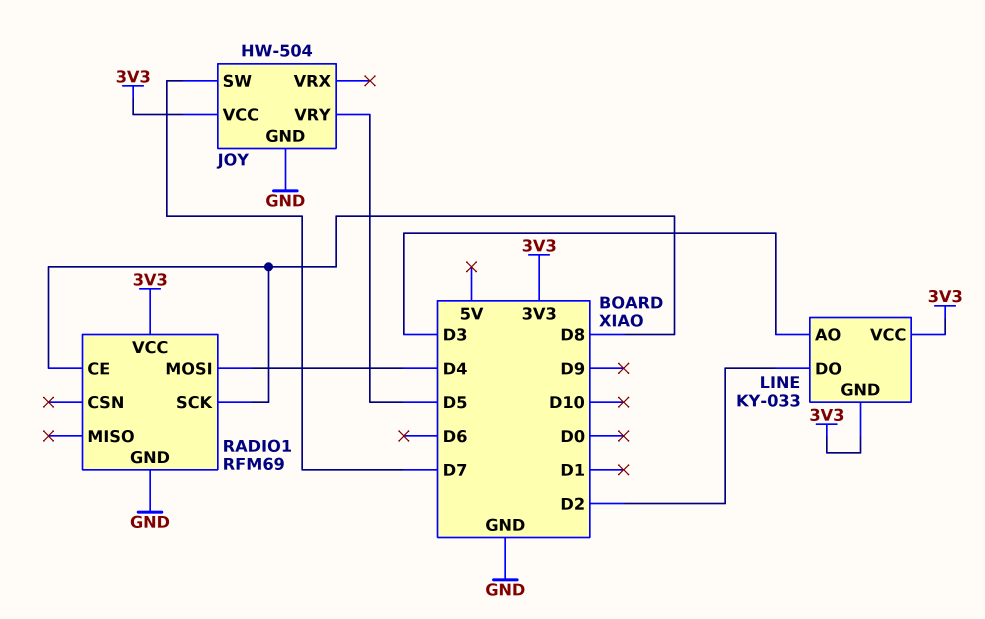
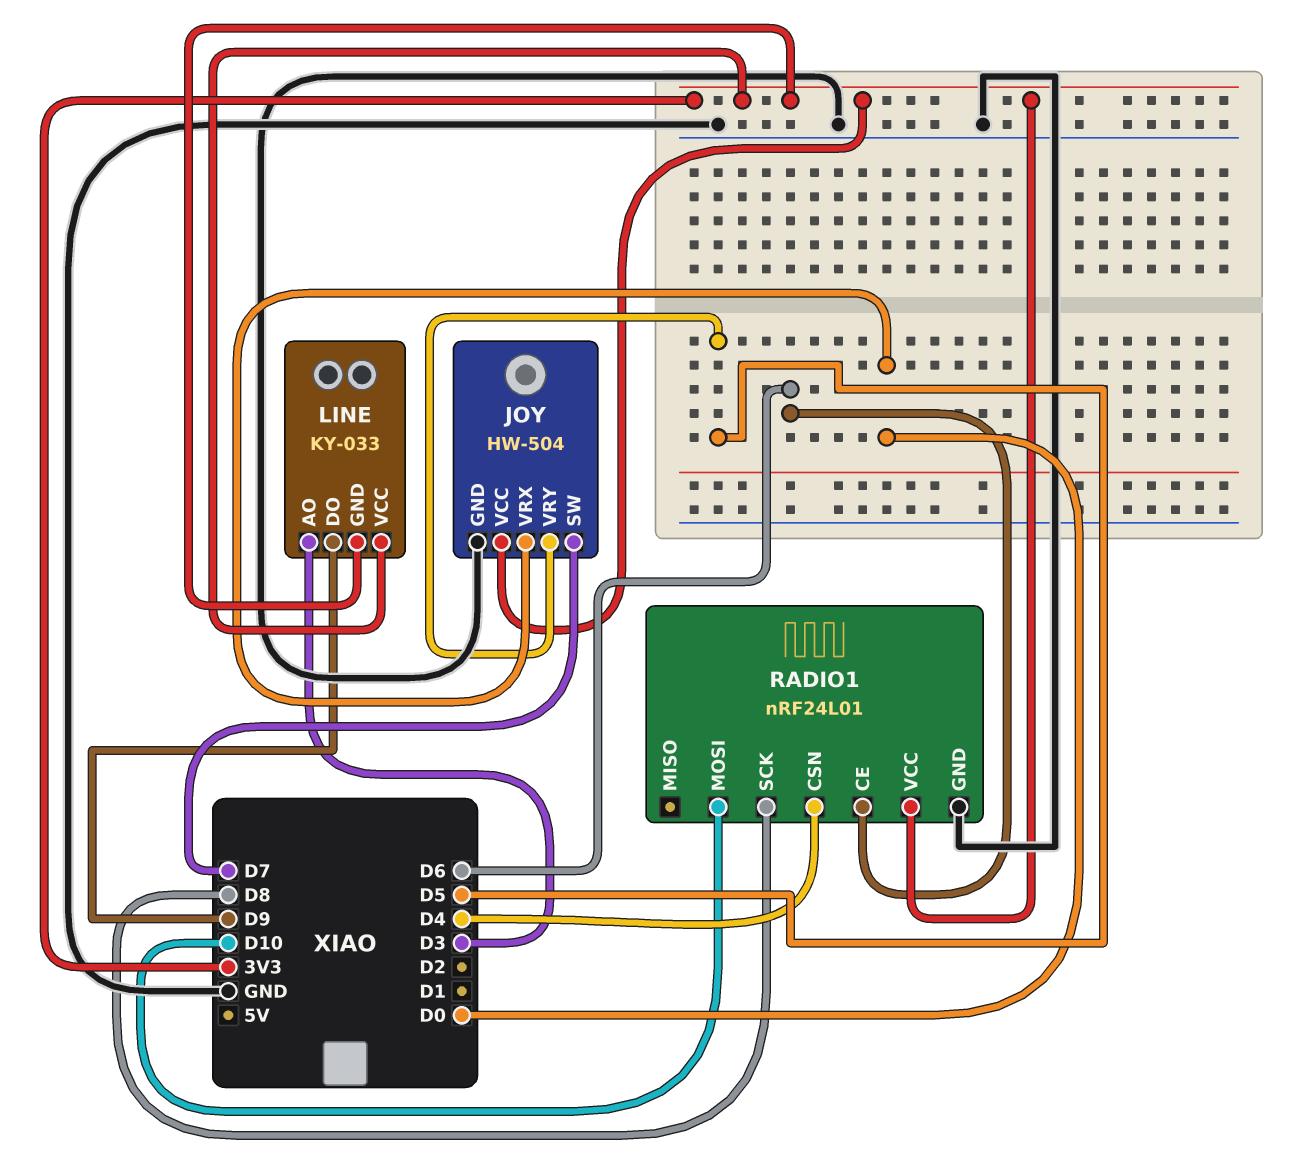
JOY pin VRX: none -> D0
LINE pin DO: D2 -> D9
RADIO1: RFM69 -> nRF24L01
RADIO1 pin CE: D8 -> D6
RADIO1 pin CSN: none -> D4
RADIO1 pin MOSI: D4 -> D10

